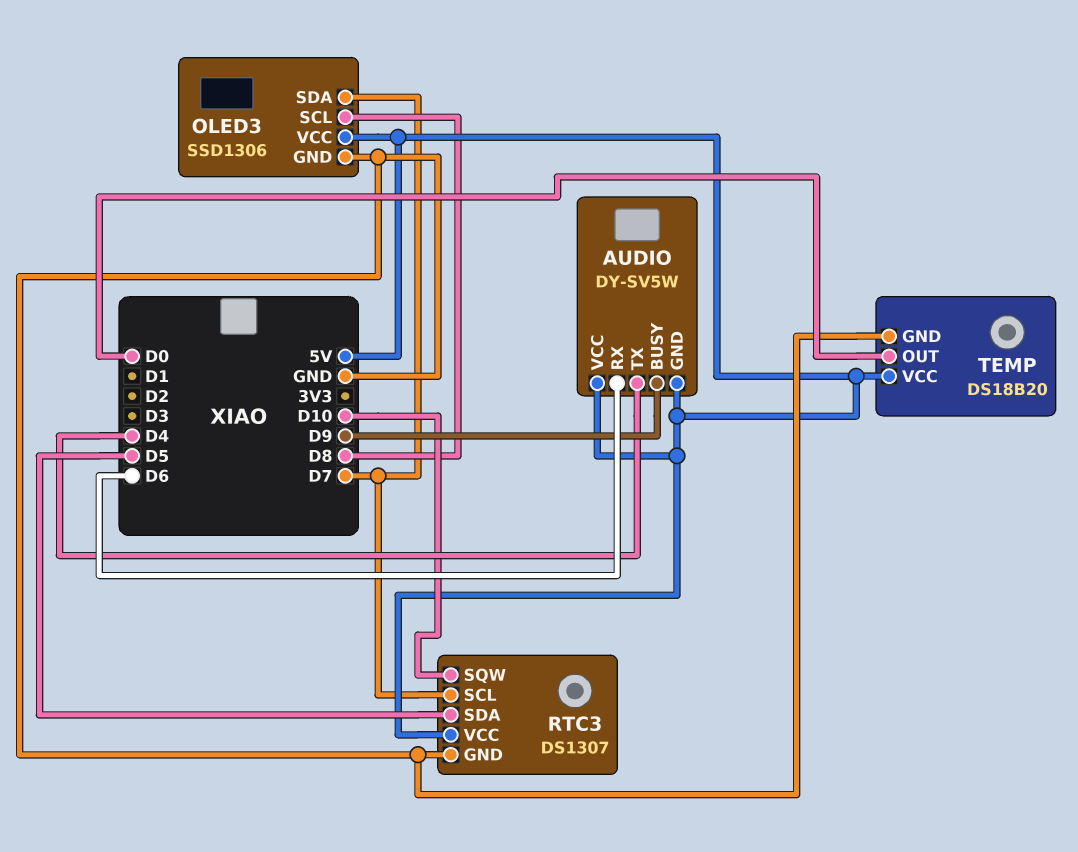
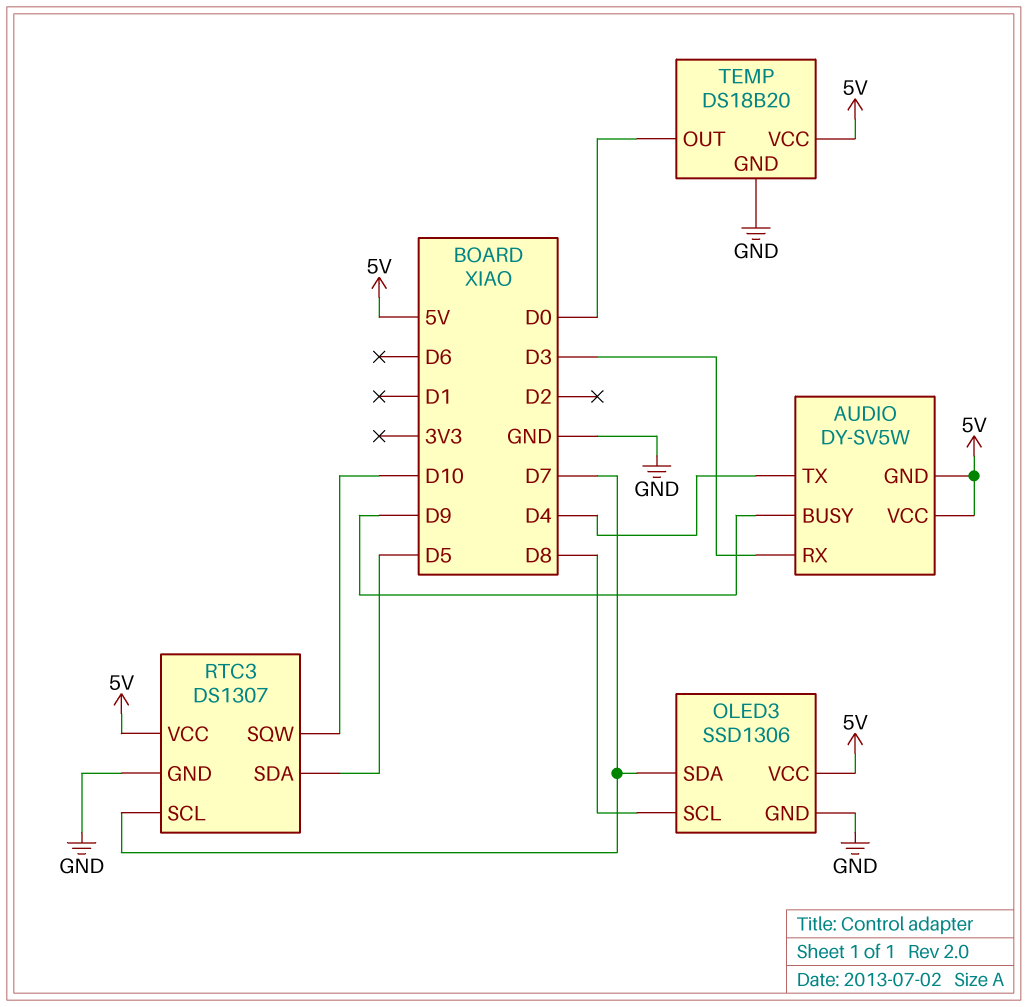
AUDIO pin RX: D6 -> D3

